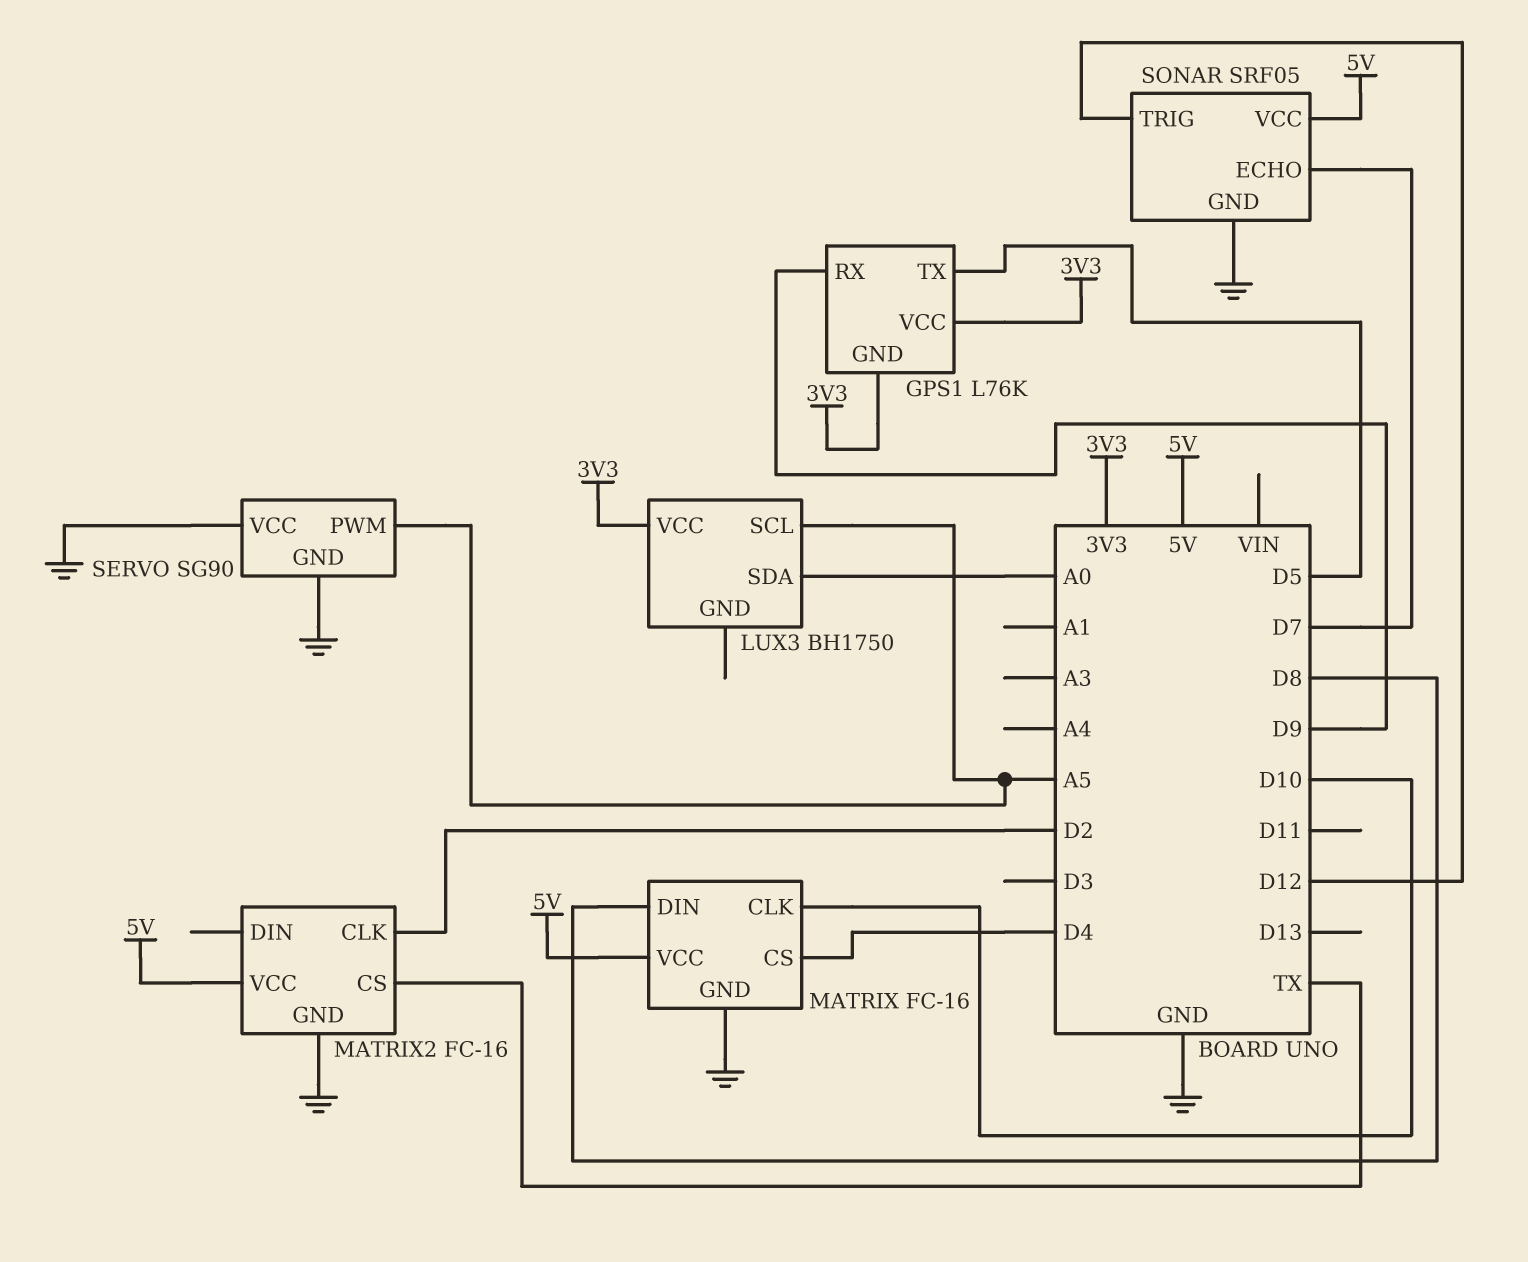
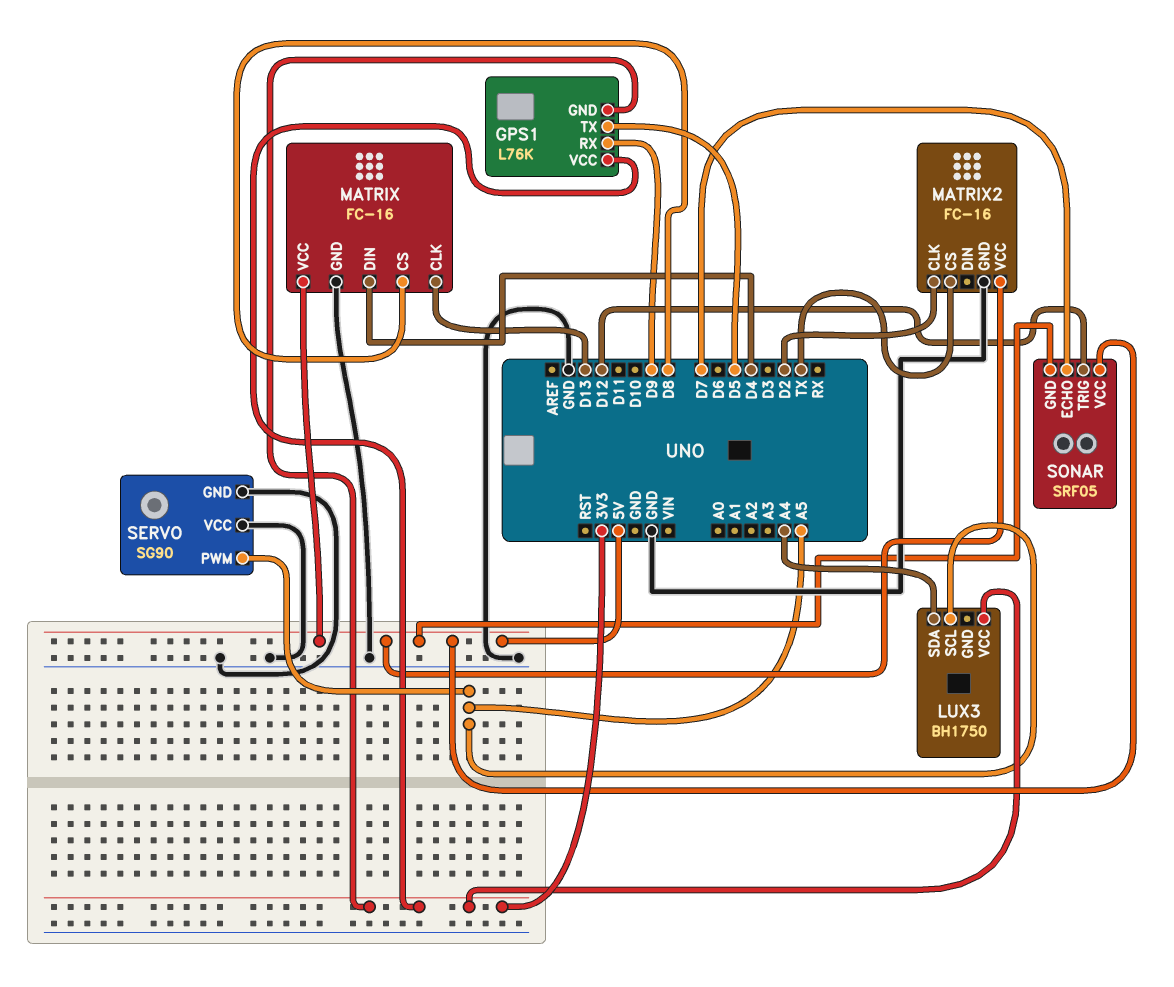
LUX3 pin SDA: A0 -> A4
MATRIX pin CLK: D10 -> D13
MATRIX pin CS: D4 -> D8
MATRIX pin DIN: D8 -> D4
SONAR pin GND: GND -> 5V

